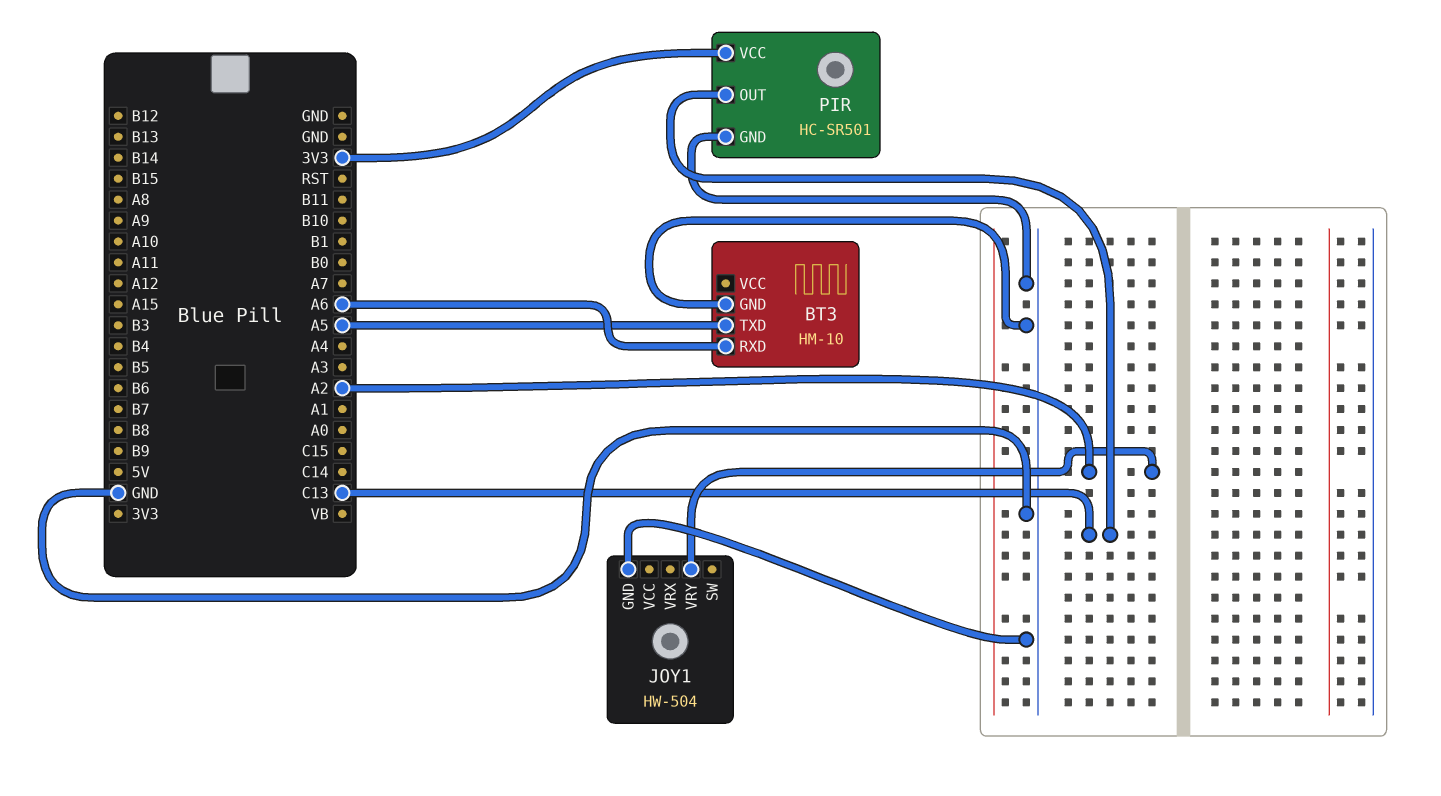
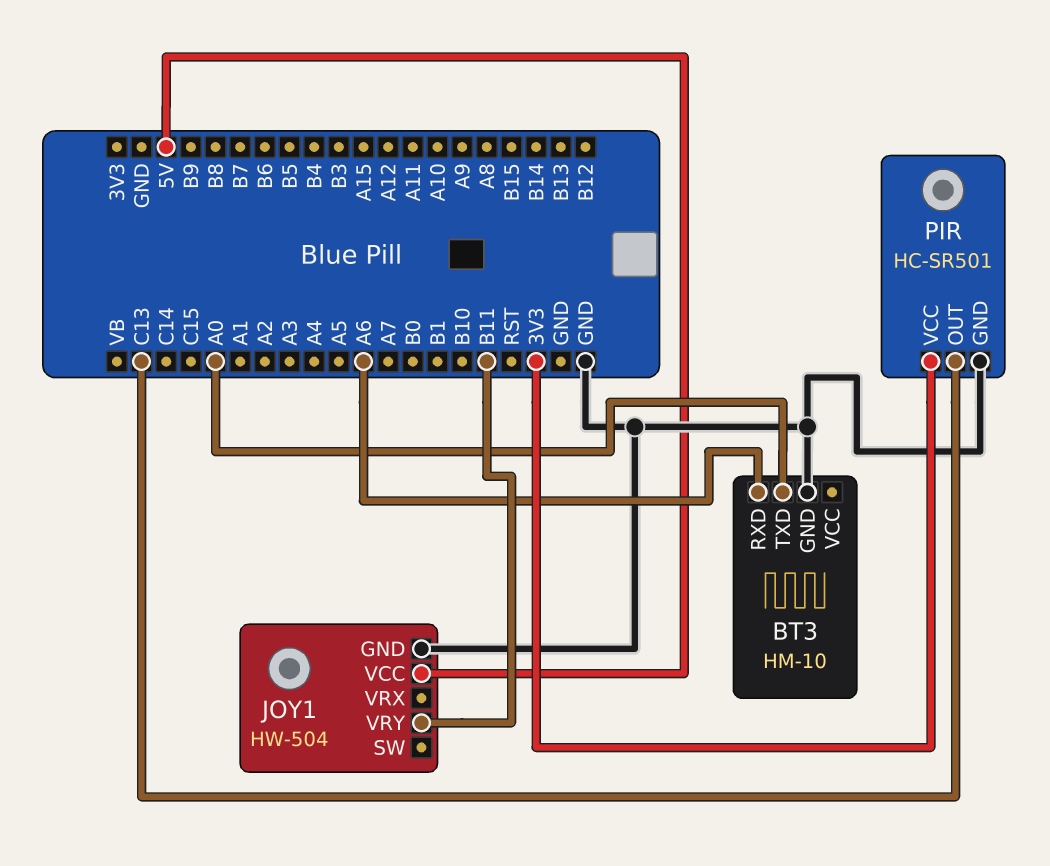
BT3 pin TXD: A5 -> A0
JOY1 pin VCC: none -> 5V
JOY1 pin VRY: A2 -> B11

